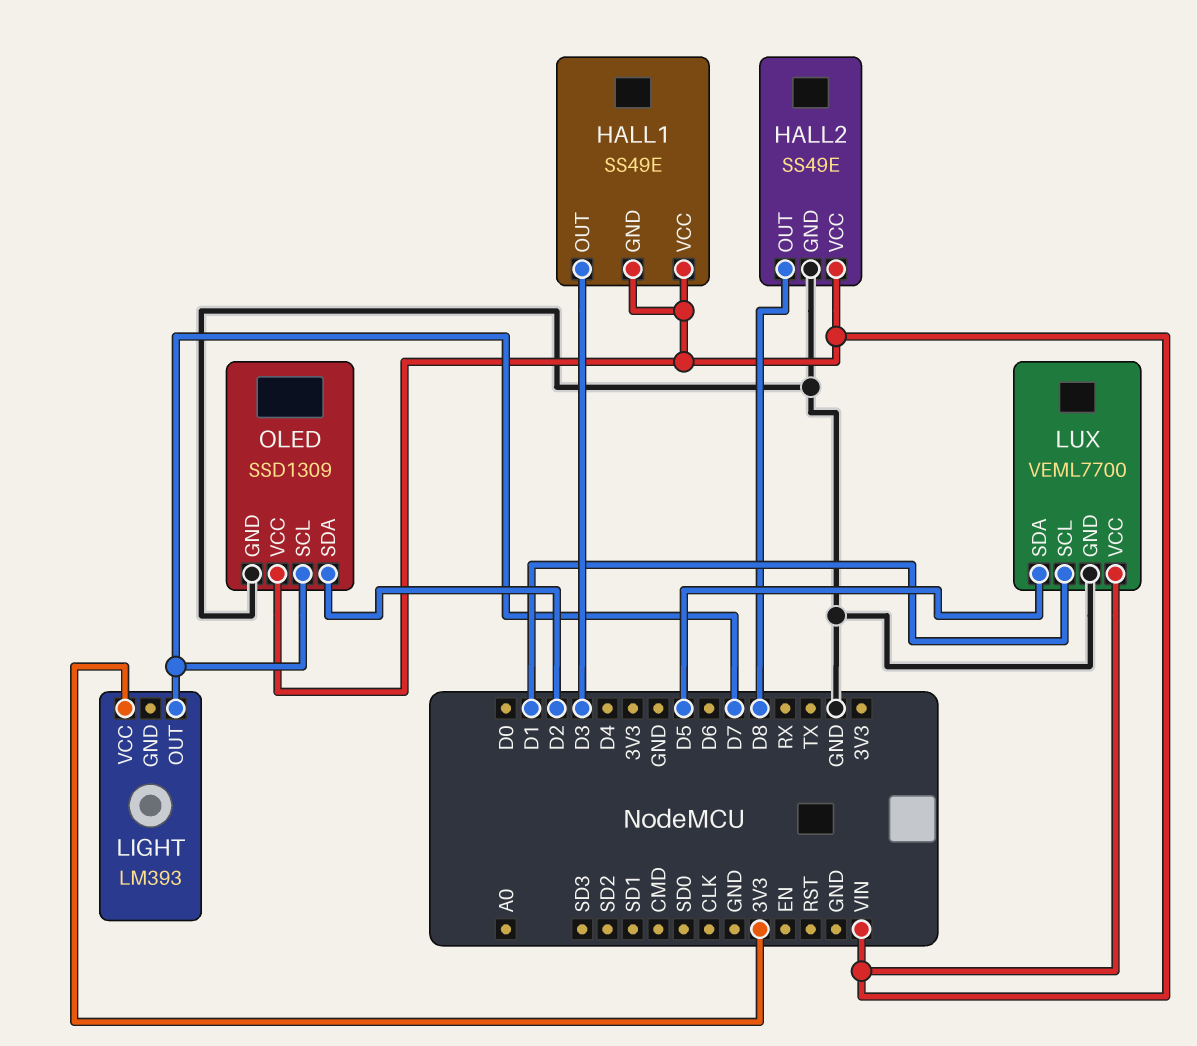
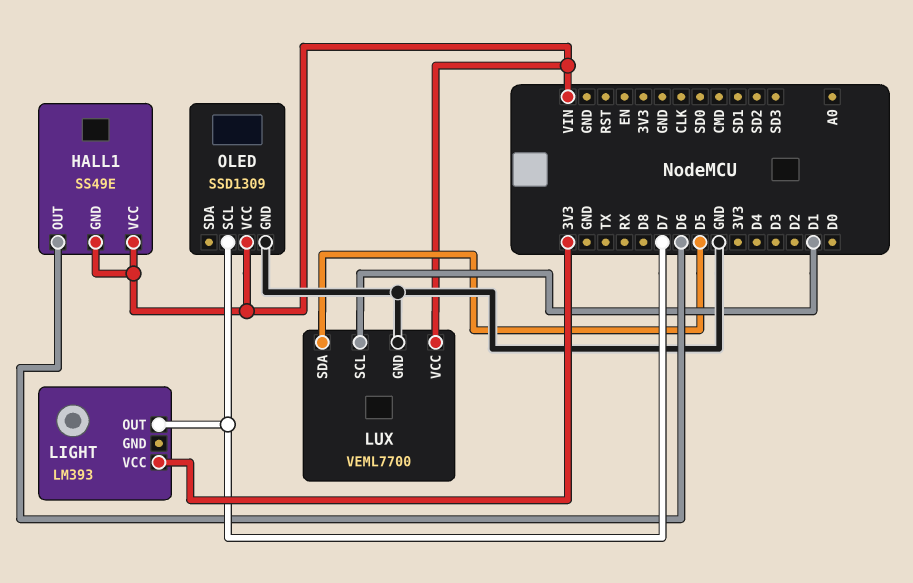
HALL1 pin OUT: D3 -> D6
HALL2: SS49E -> none
HALL2 pin GND: GND -> none
HALL2 pin OUT: D8 -> none
HALL2 pin VCC: VIN -> none
OLED pin SDA: D2 -> none

